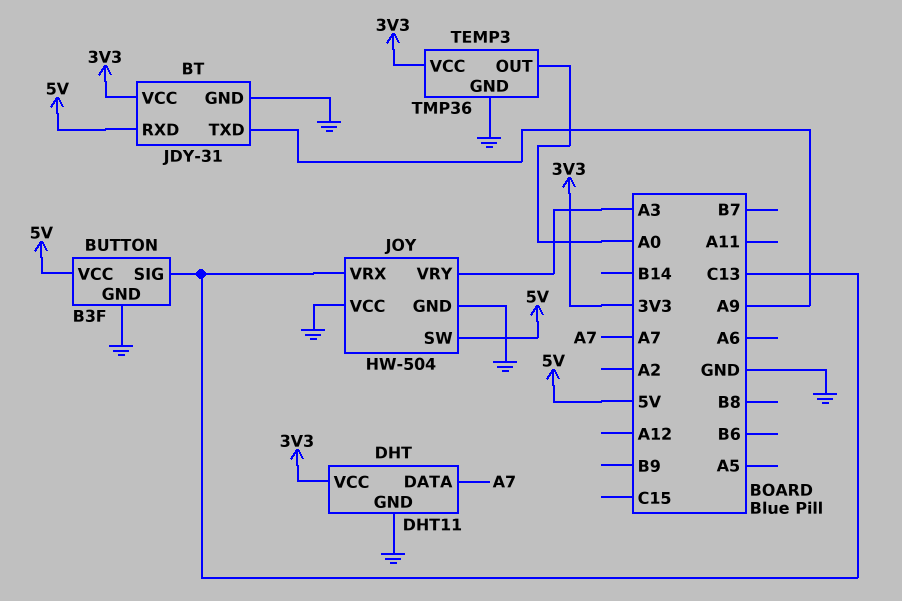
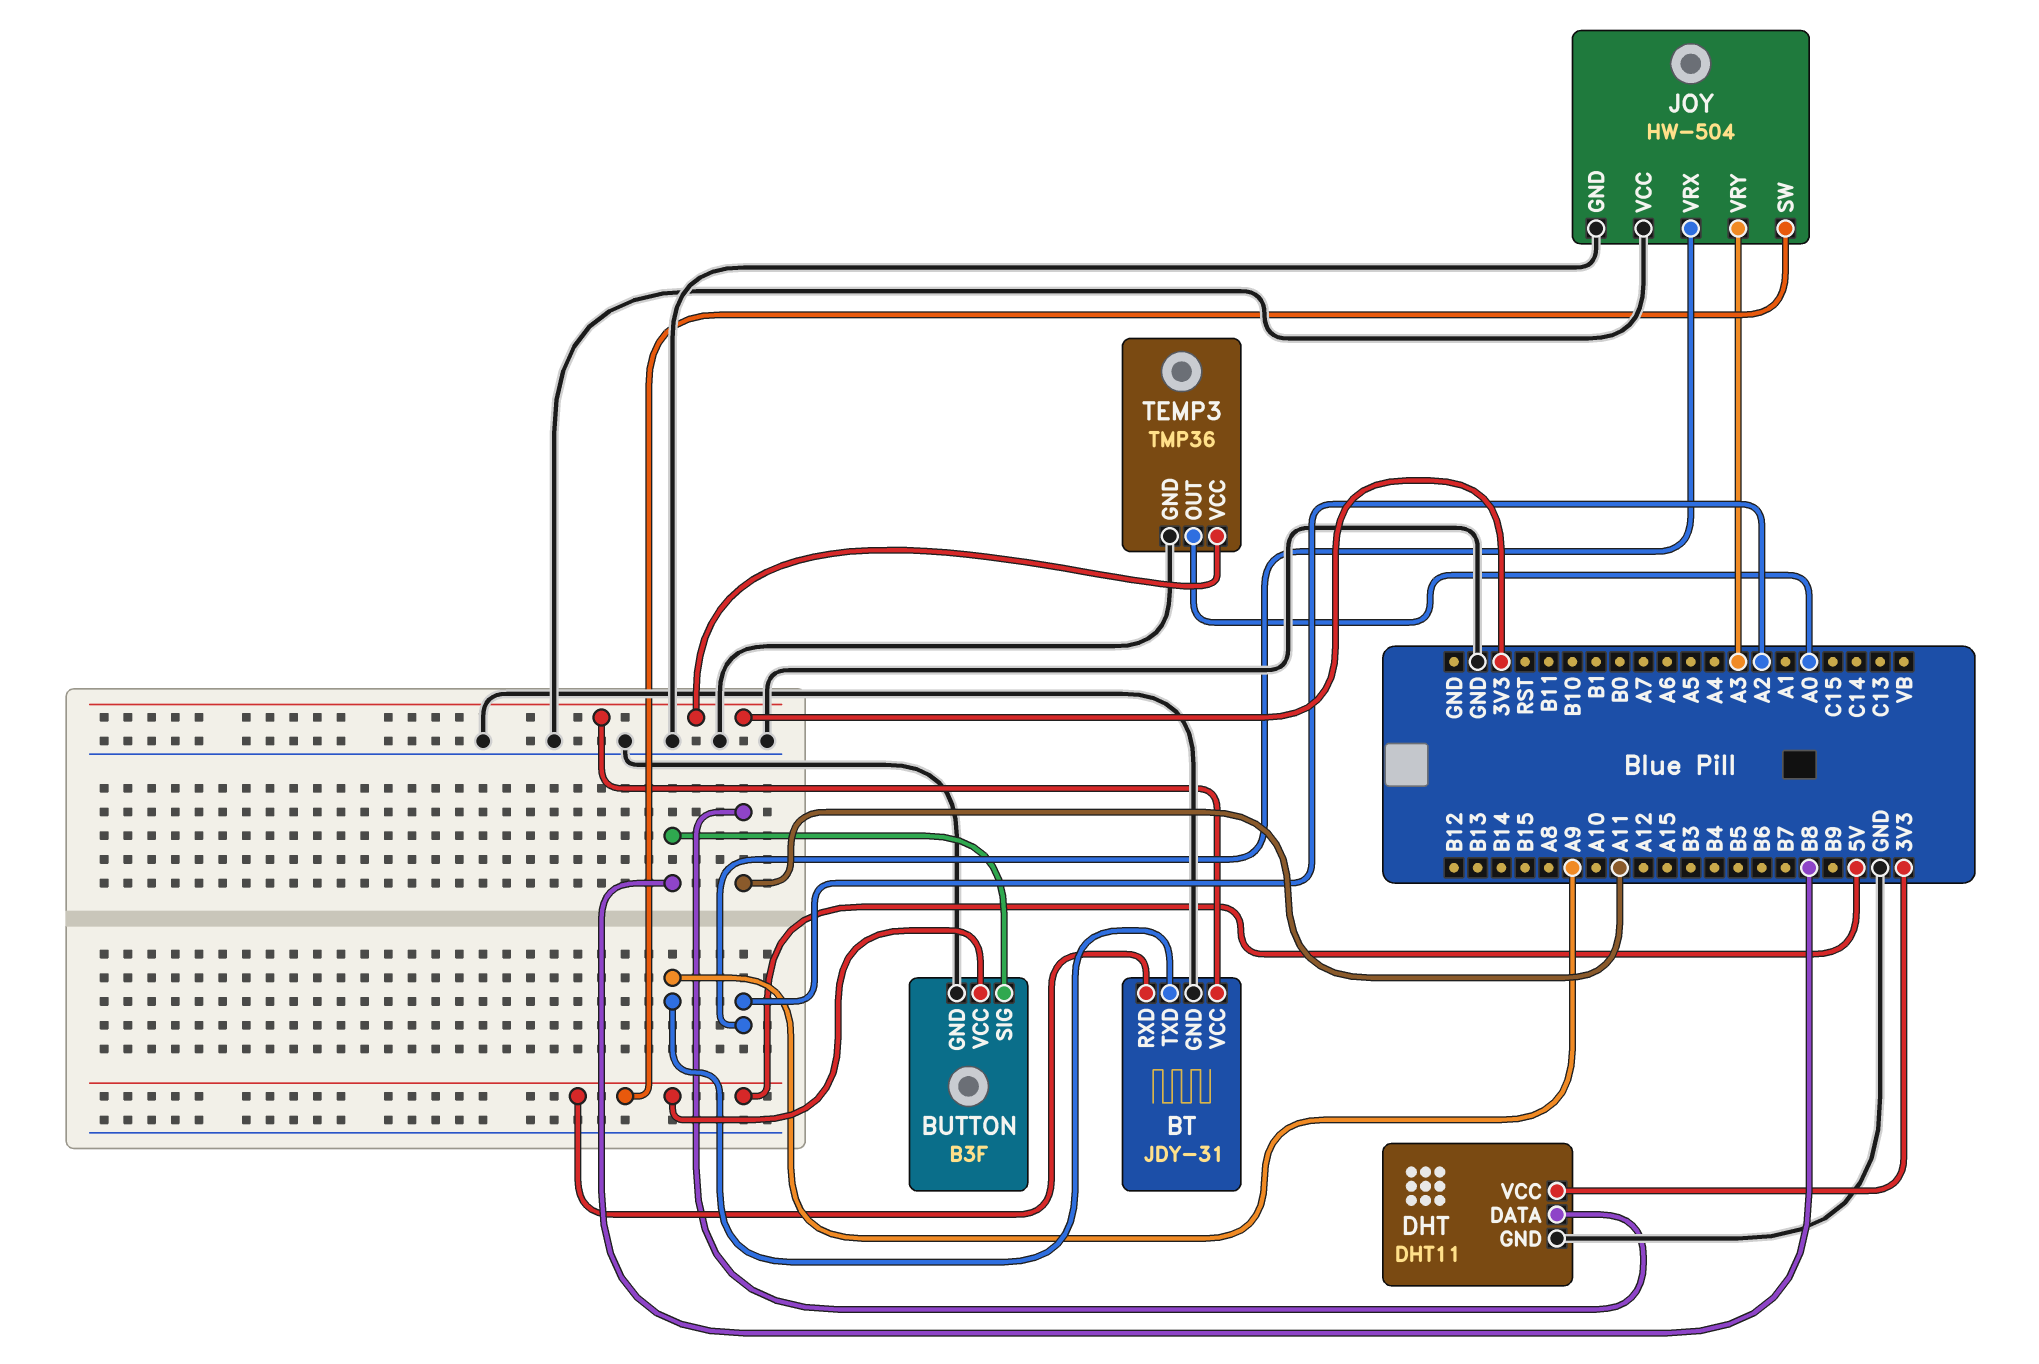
BUTTON pin SIG: C13 -> B8
DHT pin DATA: A7 -> A11
JOY pin VRX: C13 -> A2

